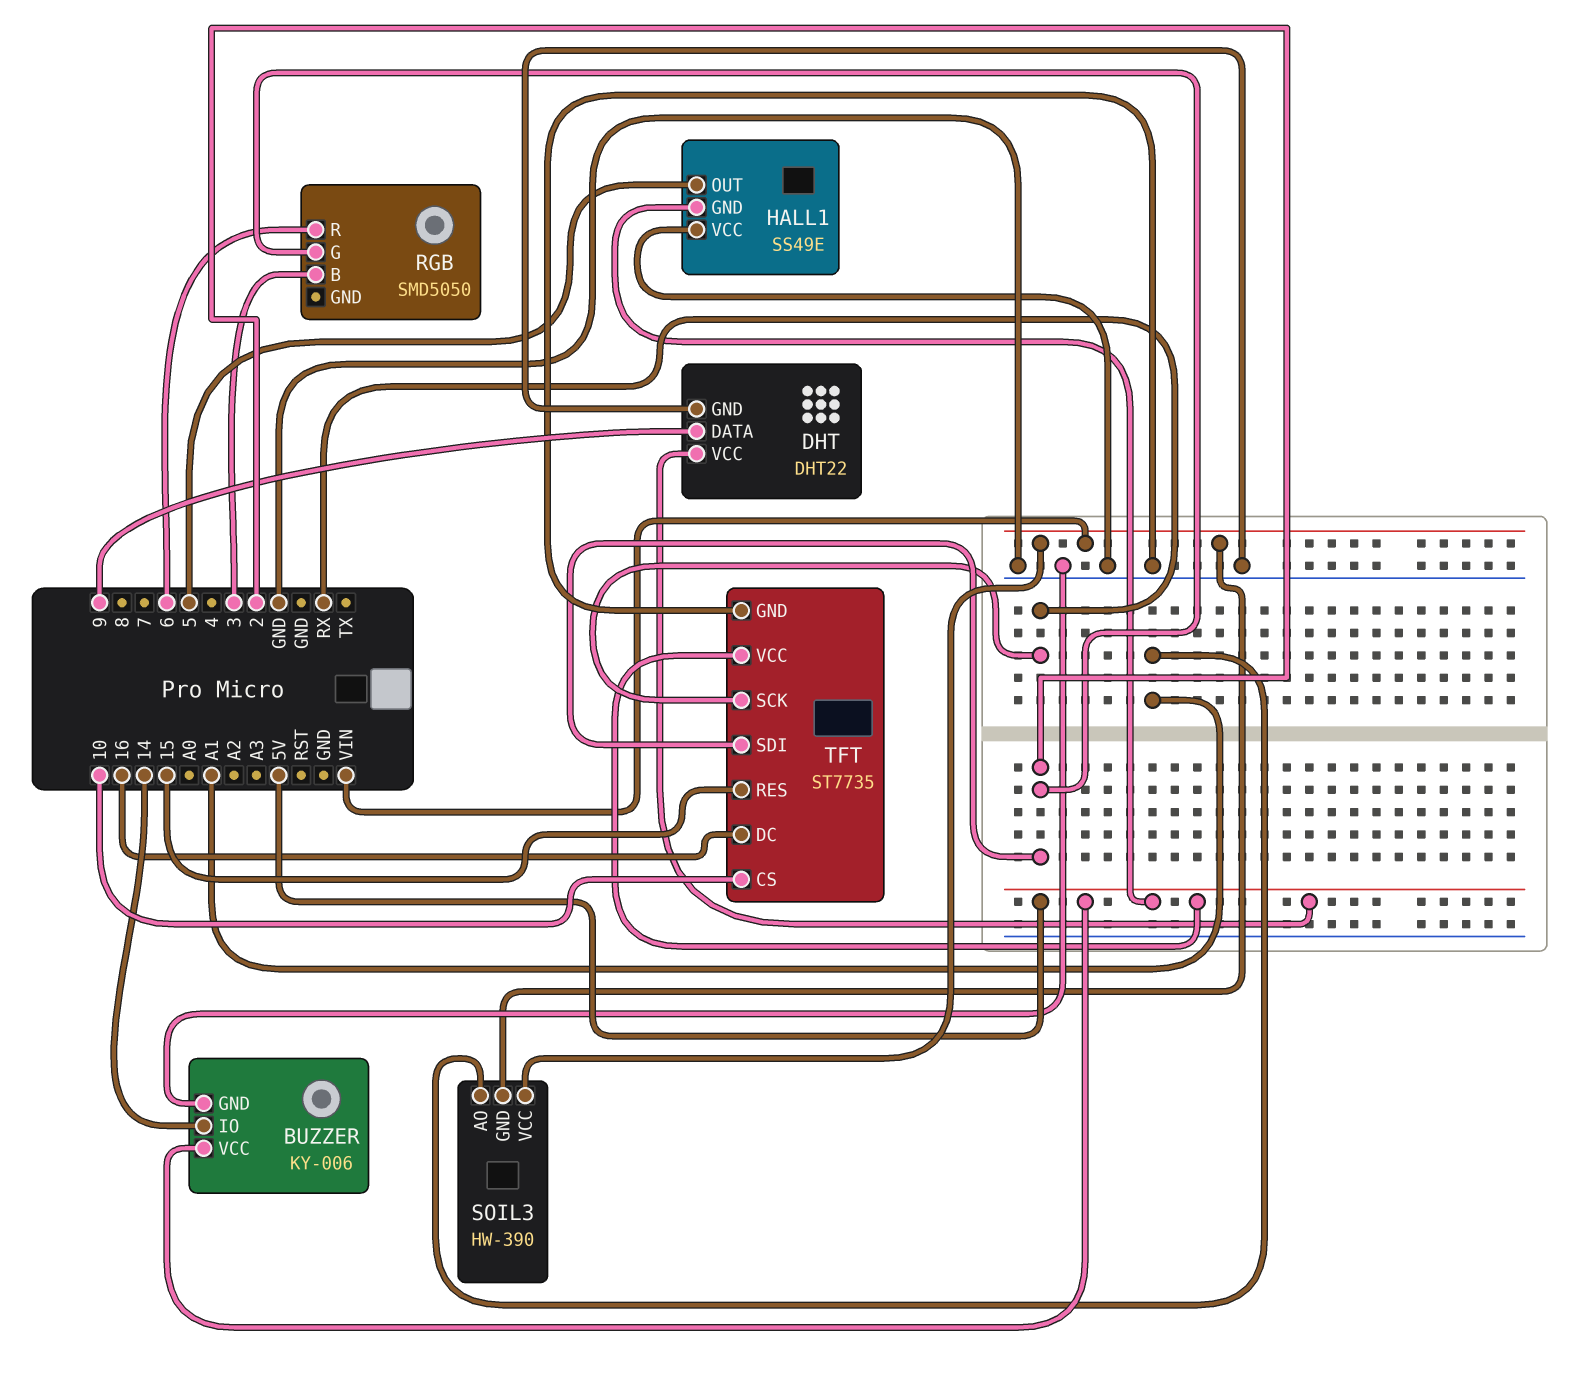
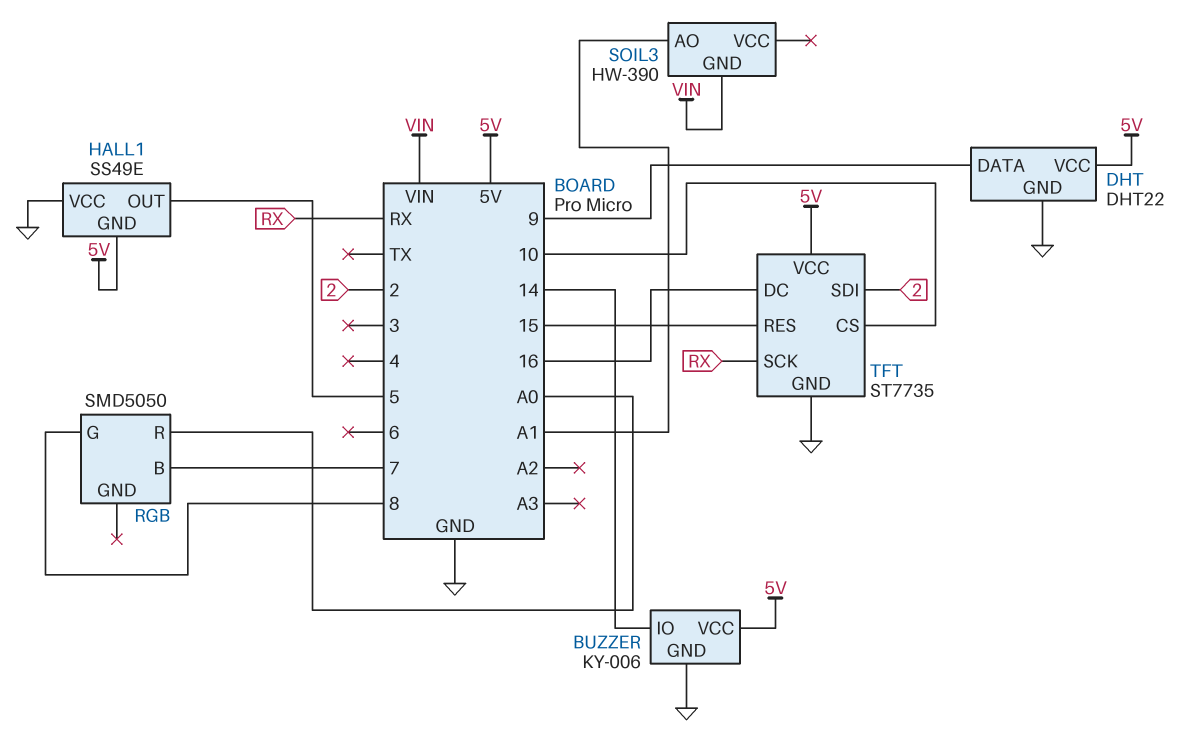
RGB pin B: 3 -> 7
RGB pin G: 2 -> 8
RGB pin R: 6 -> A0
SOIL3 pin VCC: VIN -> none

